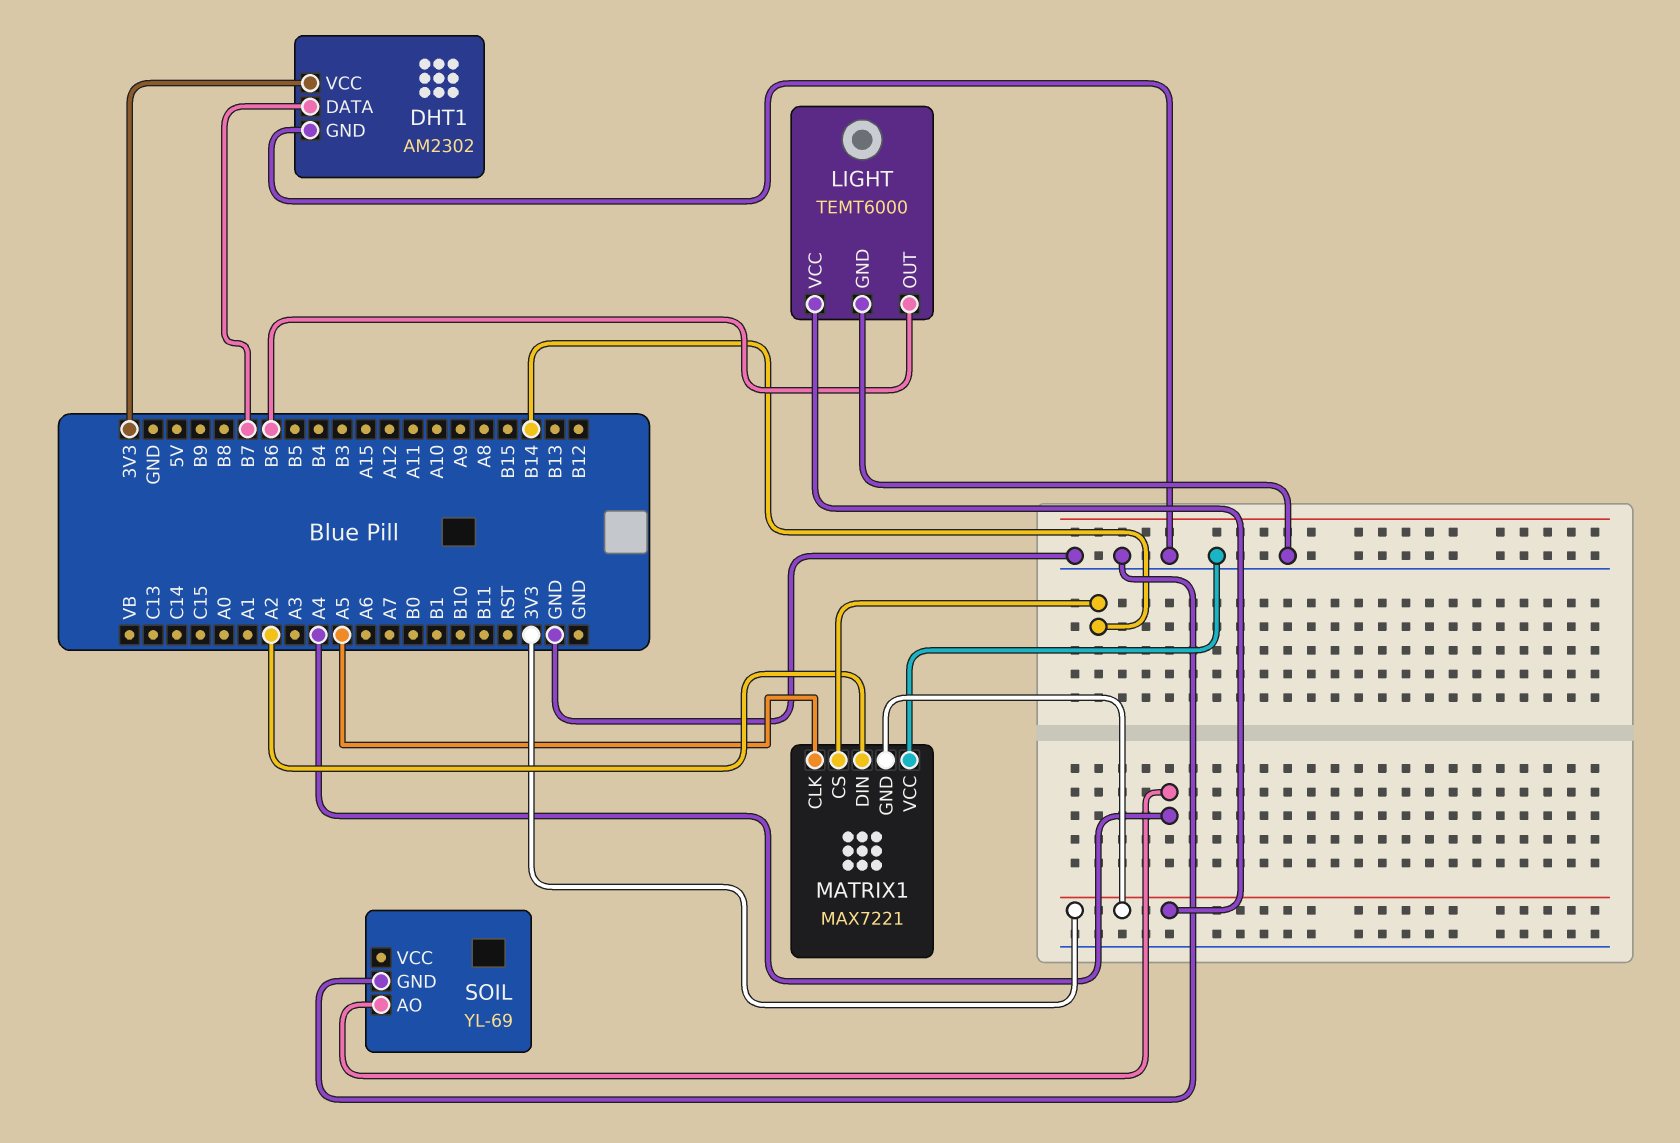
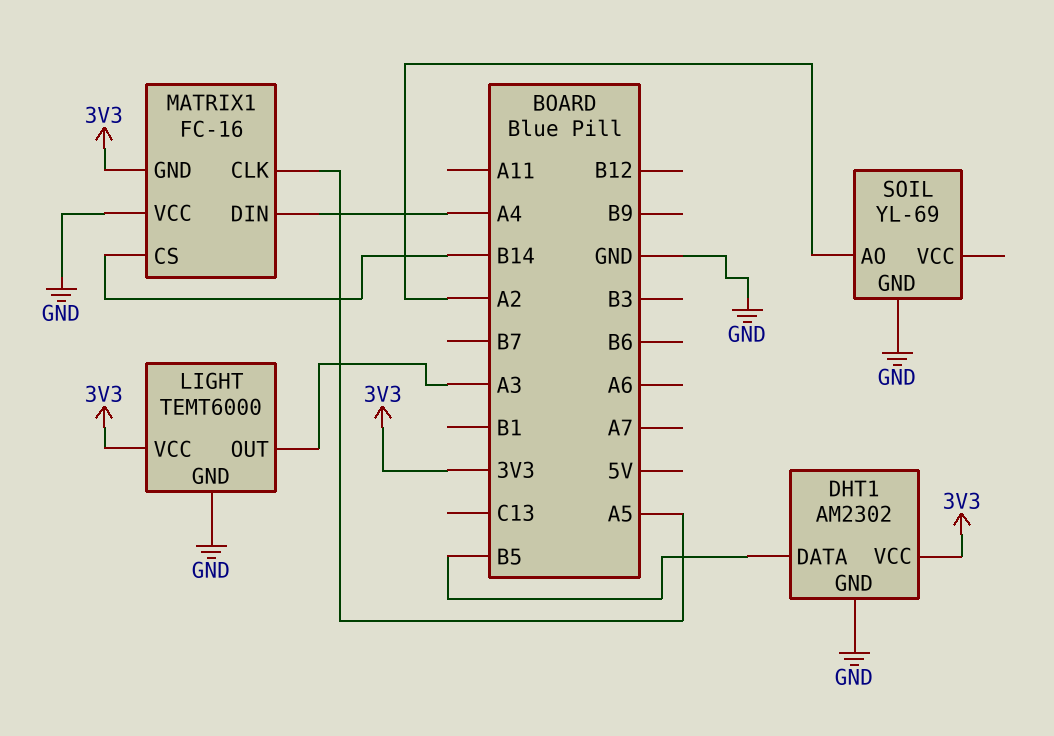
DHT1 pin DATA: B7 -> B5
LIGHT pin OUT: B6 -> A3
MATRIX1: MAX7221 -> FC-16
MATRIX1 pin DIN: A2 -> A4
SOIL pin AO: A4 -> A2

